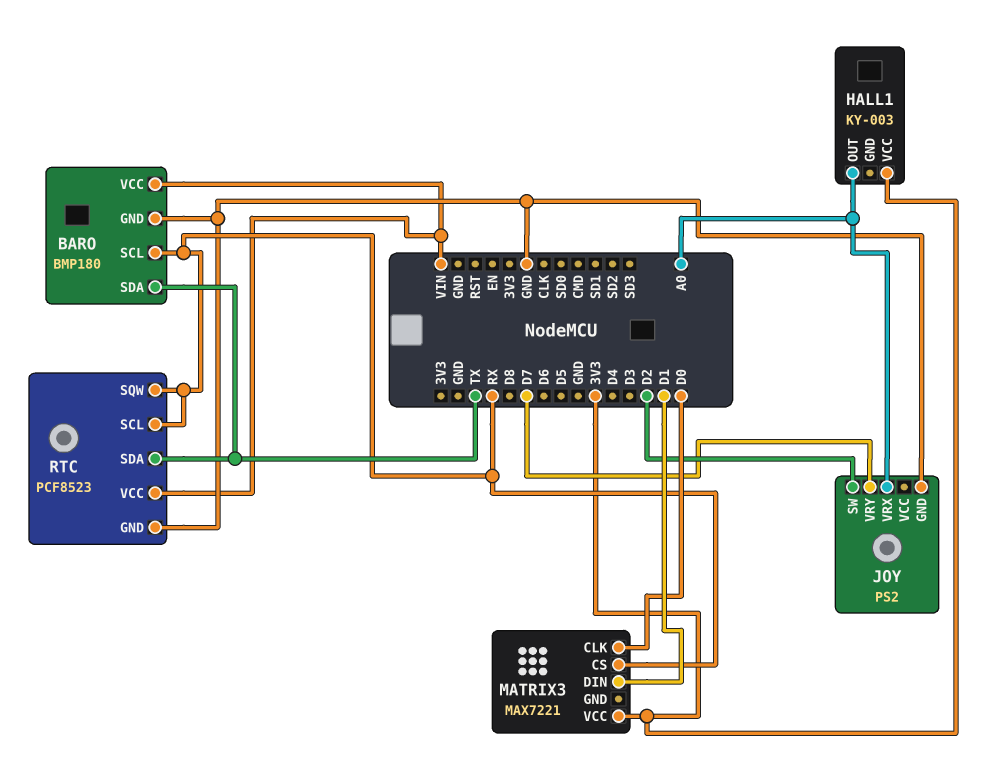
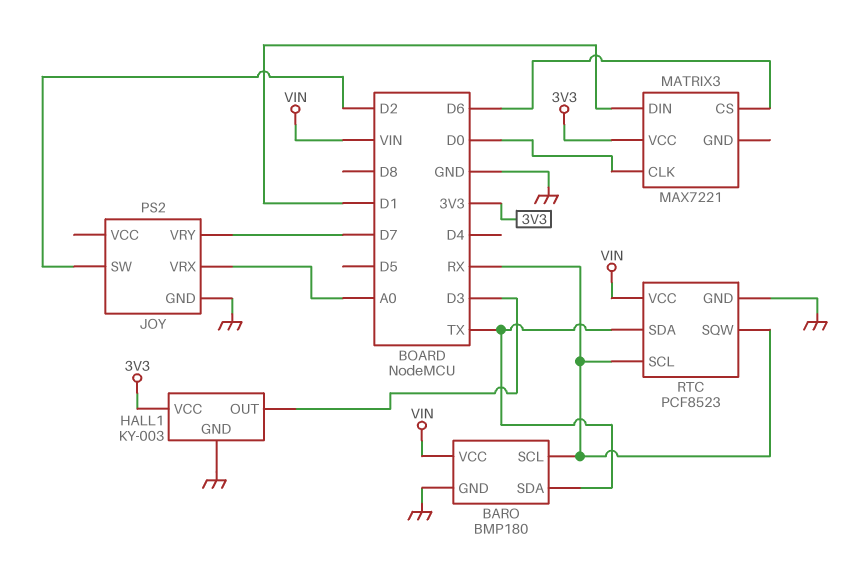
HALL1 pin GND: none -> GND
HALL1 pin OUT: A0 -> D3
MATRIX3 pin CS: RX -> D6

